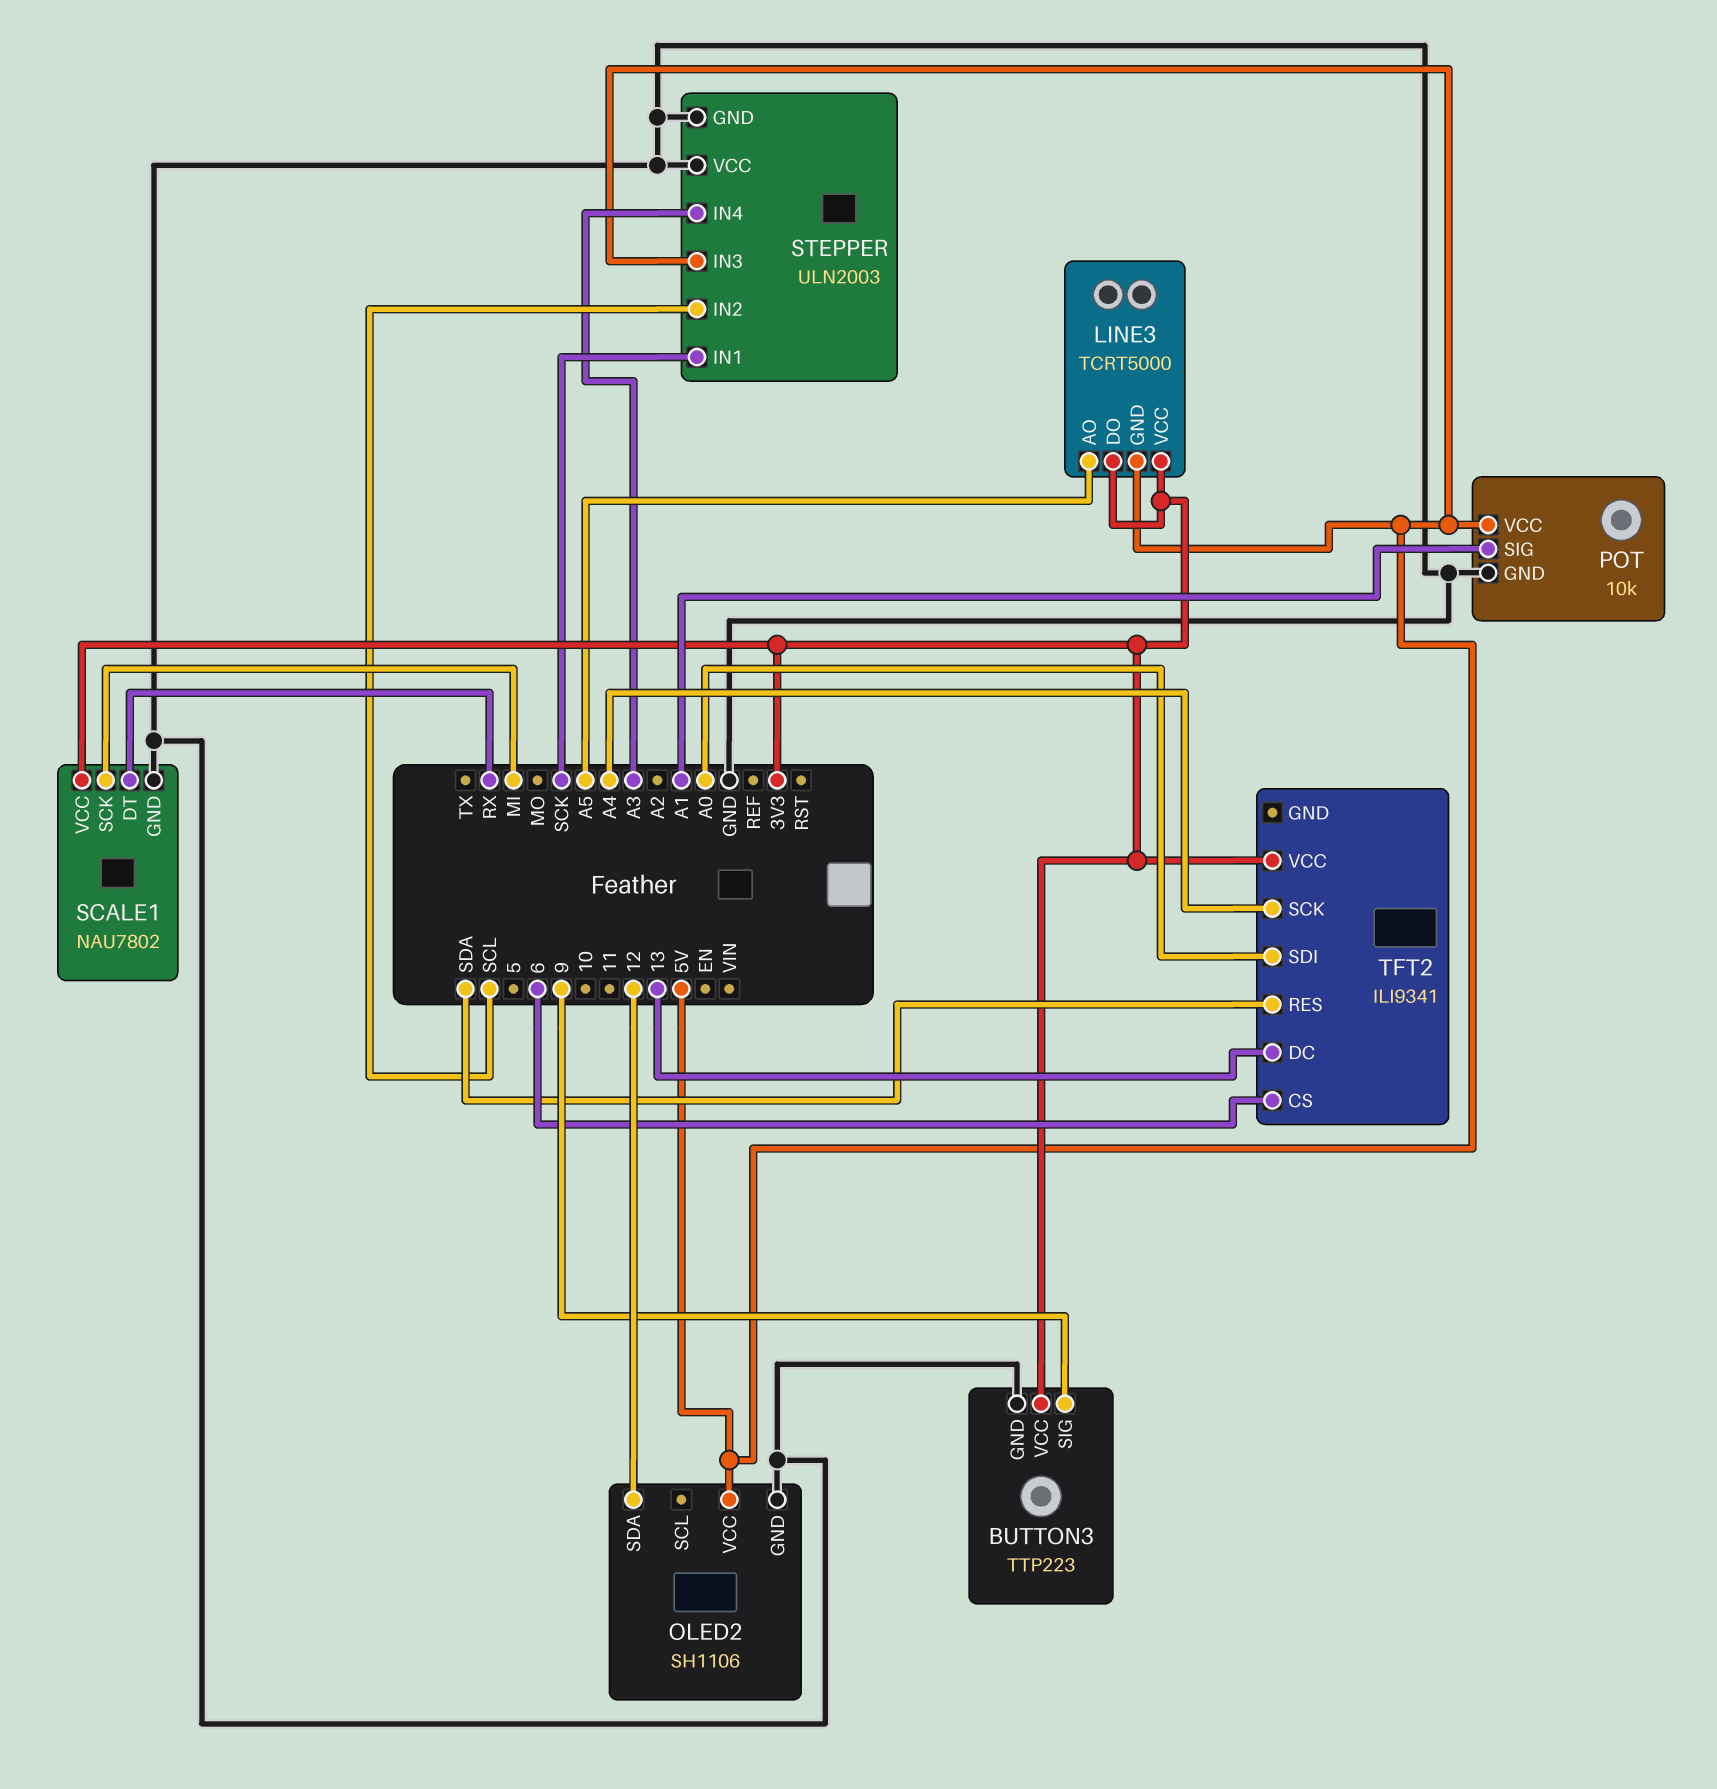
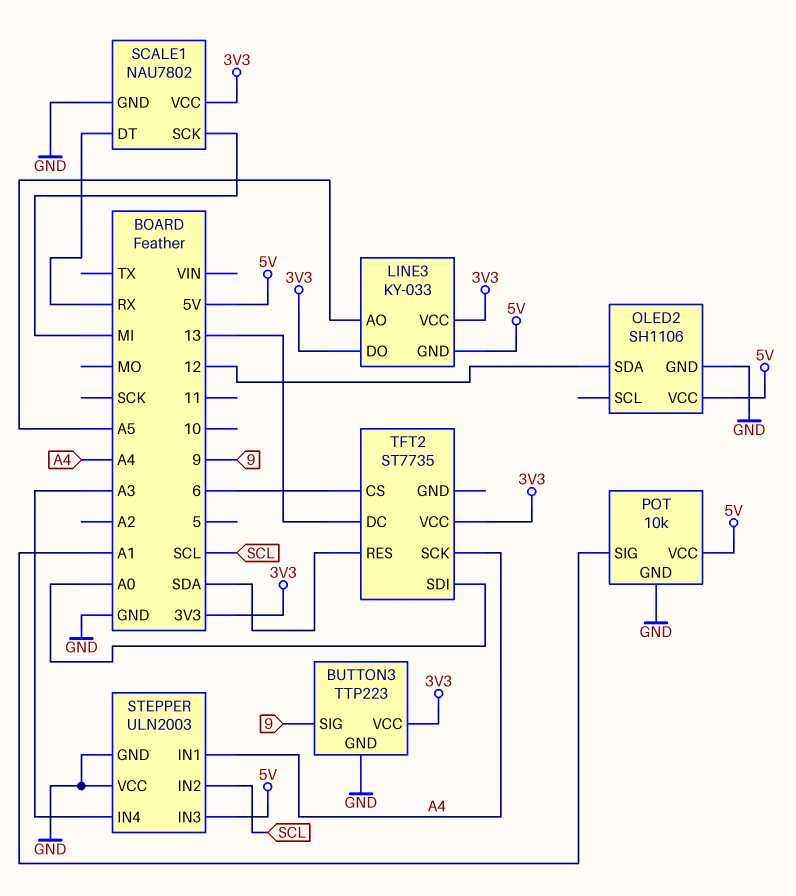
LINE3: TCRT5000 -> KY-033
STEPPER pin IN1: SCK -> A4
TFT2: ILI9341 -> ST7735

